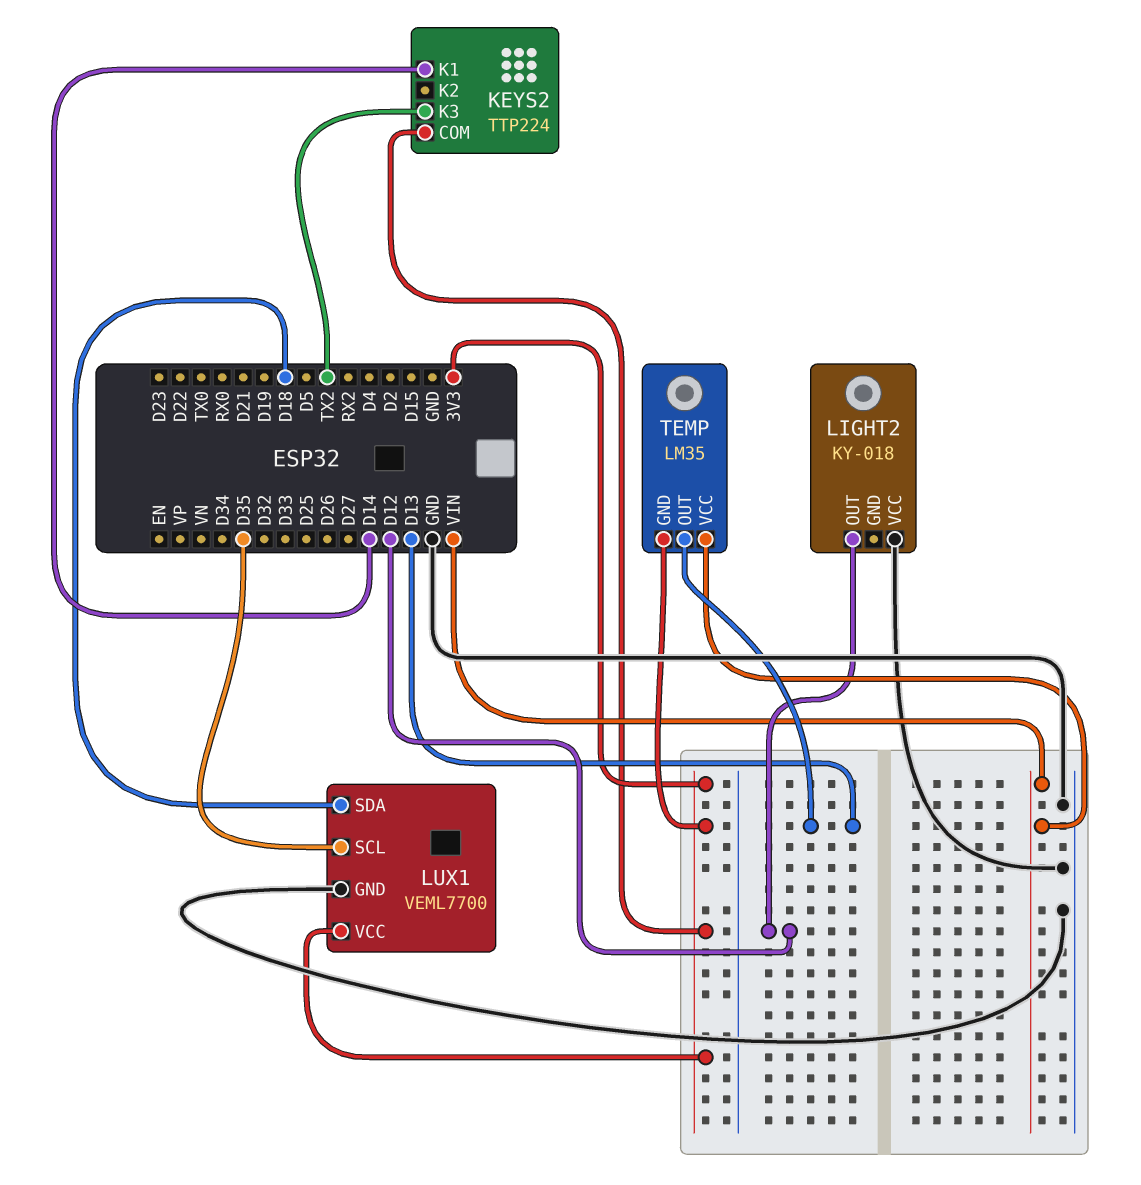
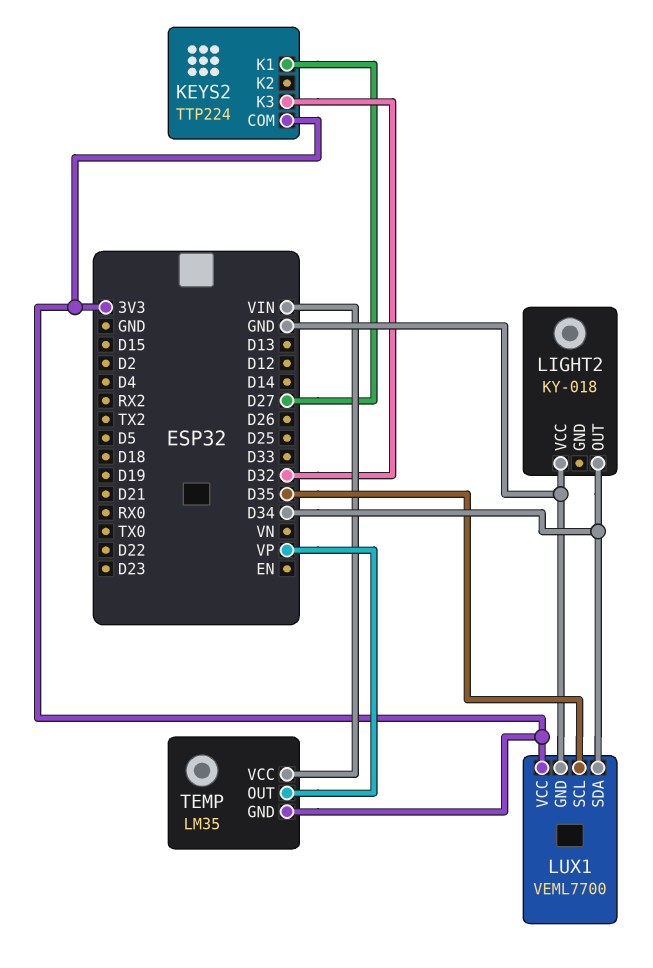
KEYS2 pin K1: D14 -> D27
KEYS2 pin K3: TX2 -> D32
LIGHT2 pin OUT: D12 -> D34
LUX1 pin SDA: D18 -> D34
TEMP pin OUT: D13 -> VP

